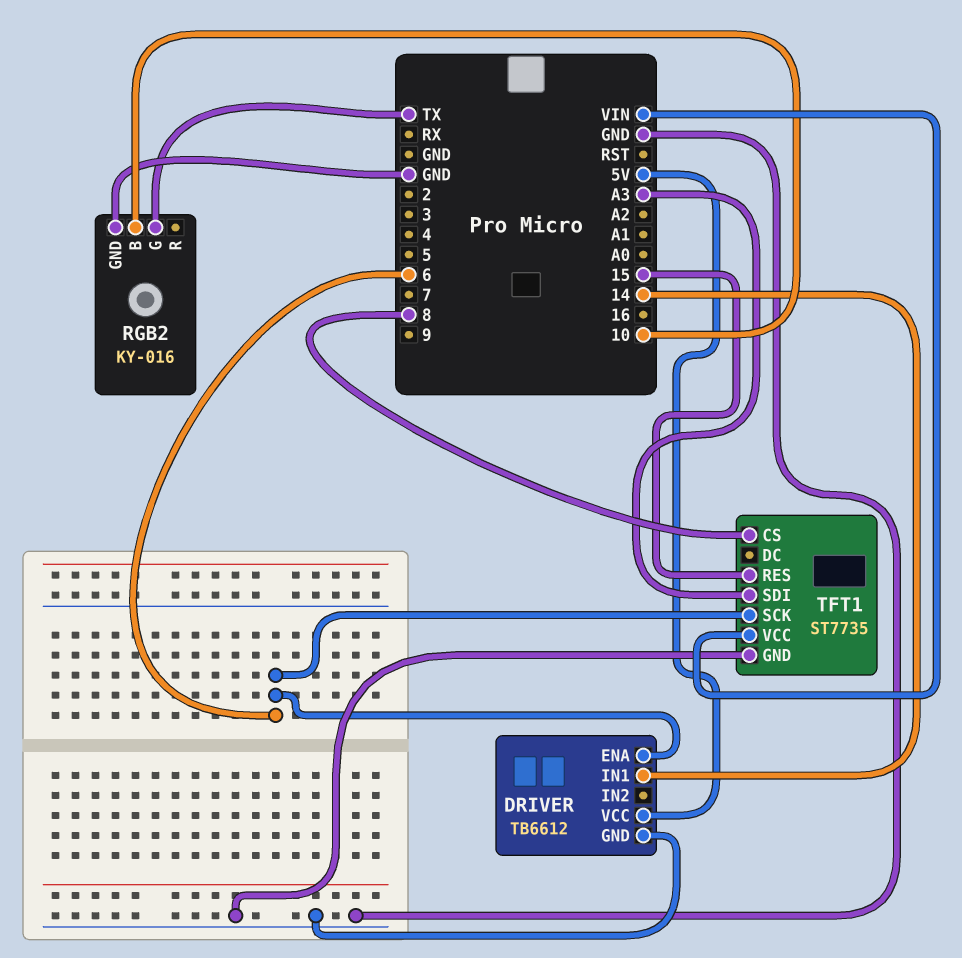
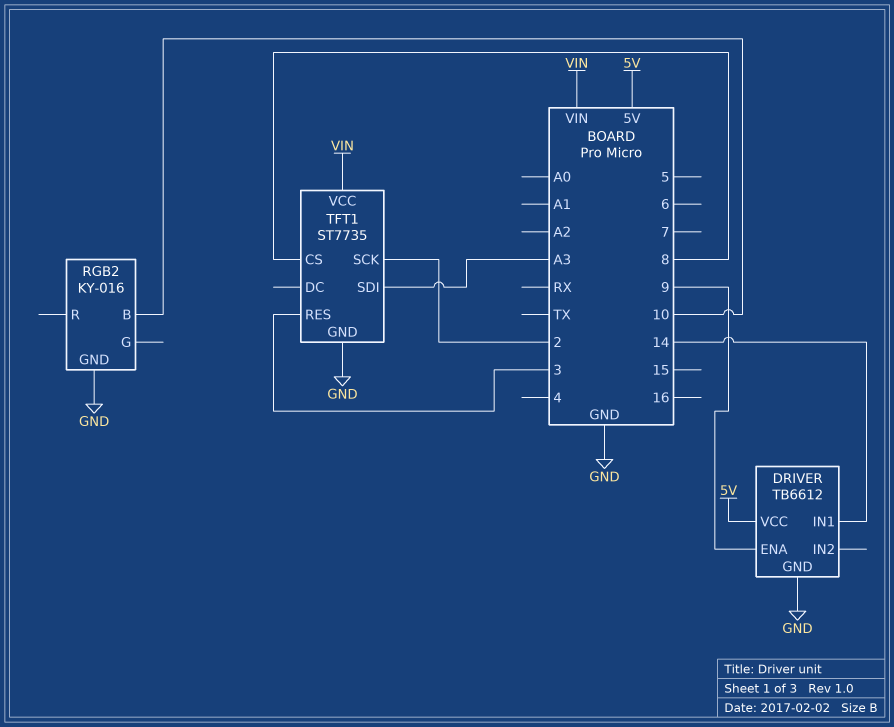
DRIVER pin ENA: 6 -> 9
RGB2 pin G: TX -> none
TFT1 pin RES: 15 -> 3
TFT1 pin SCK: 6 -> 2

